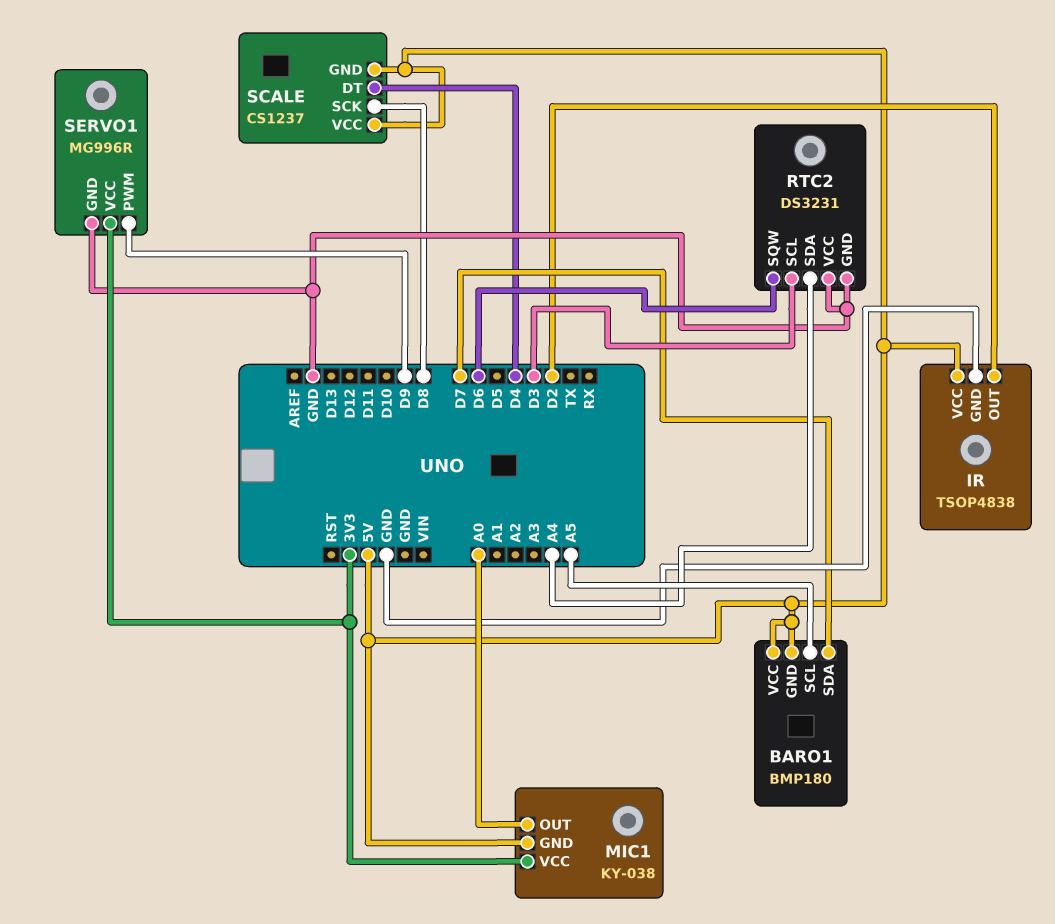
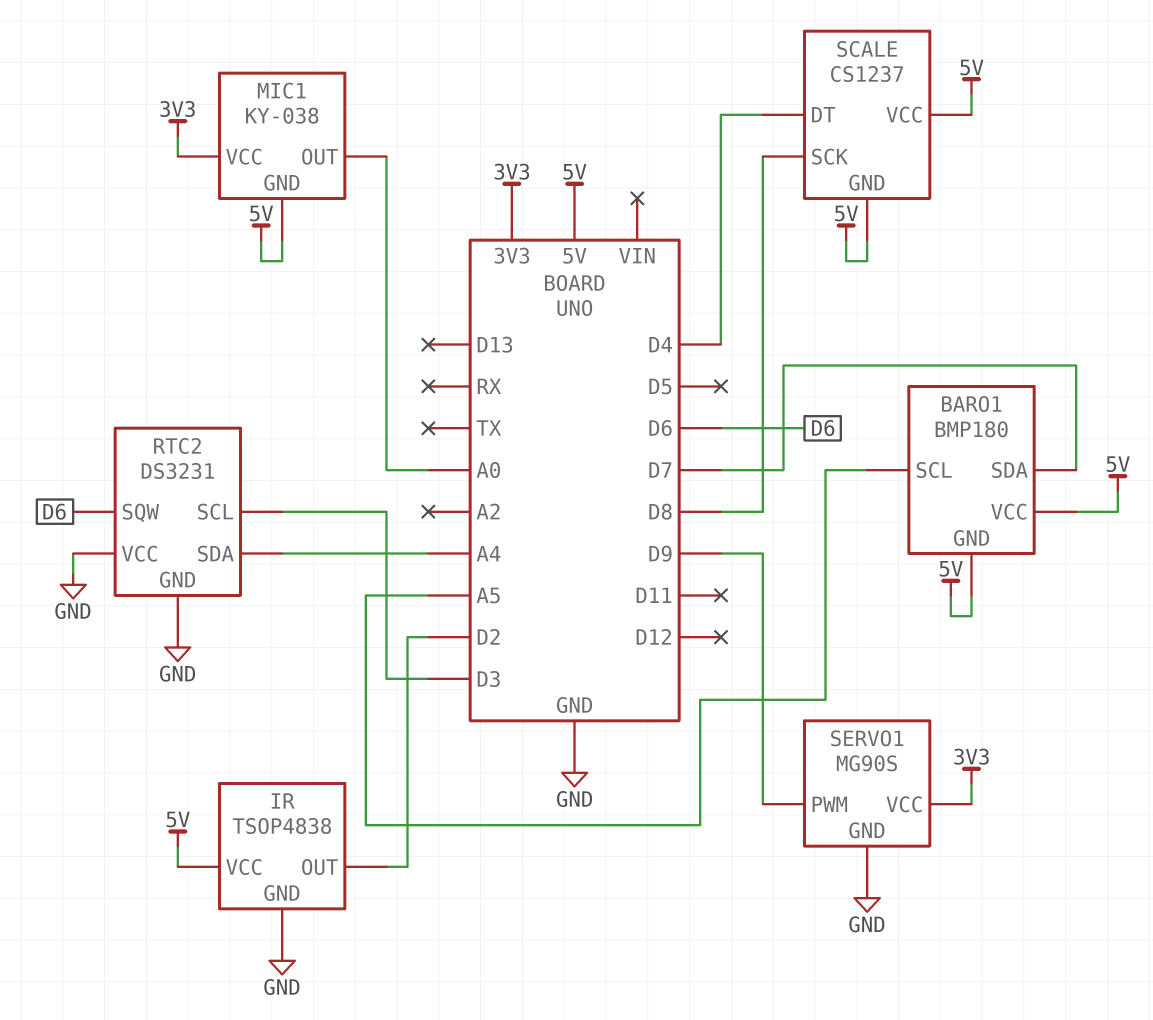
SERVO1: MG996R -> MG90S

